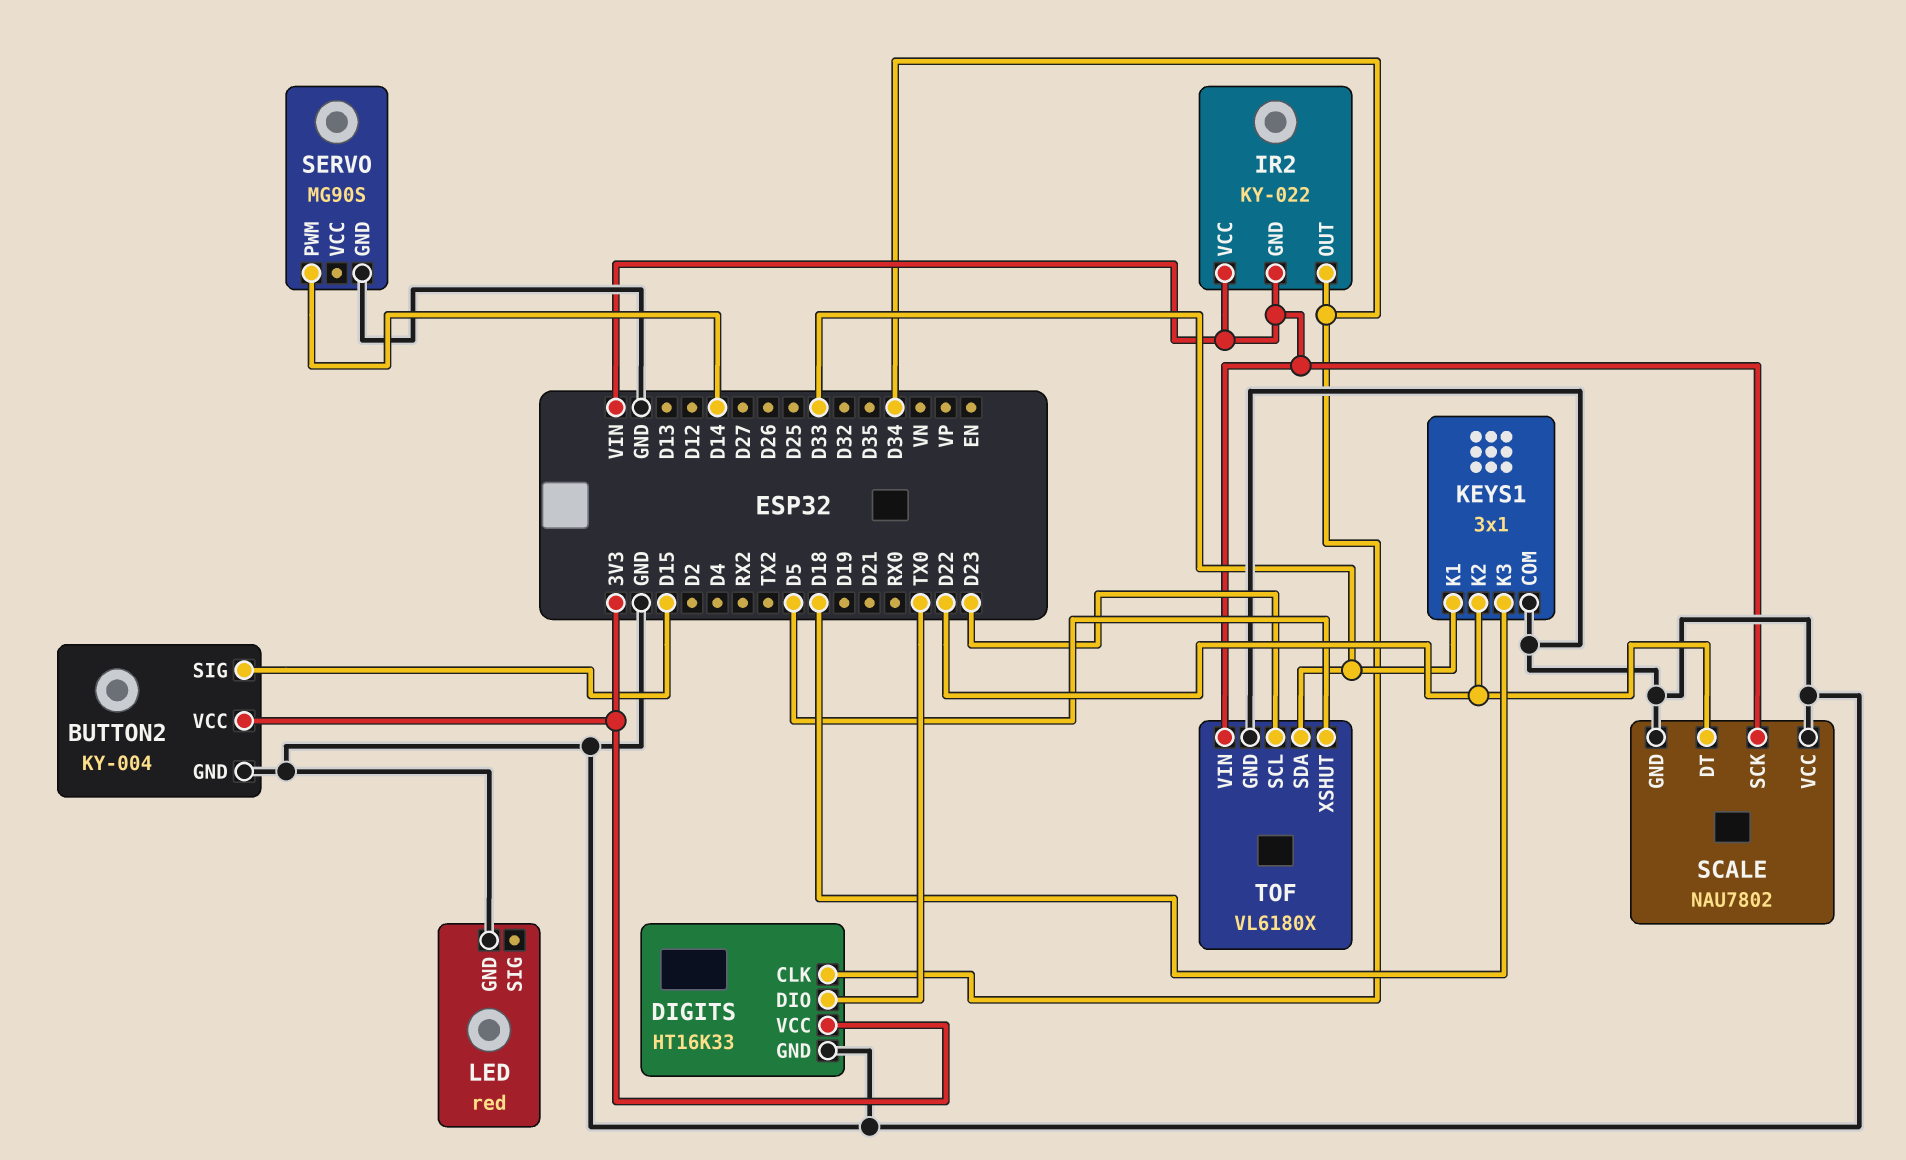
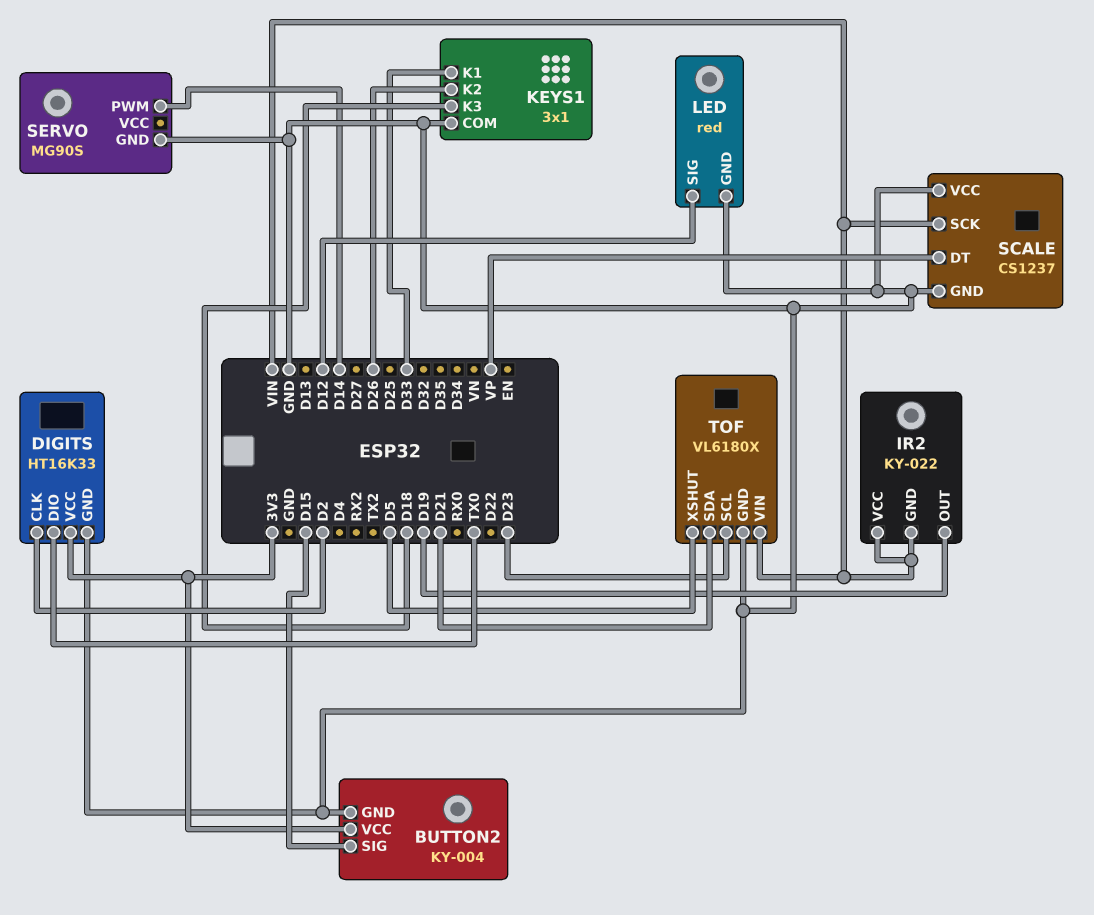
DIGITS pin CLK: D34 -> D2
IR2 pin OUT: D34 -> D19
KEYS1 pin K2: D22 -> D26
LED pin SIG: none -> D12
SCALE: NAU7802 -> CS1237
SCALE pin DT: D22 -> VP
TOF pin SDA: D33 -> D21

